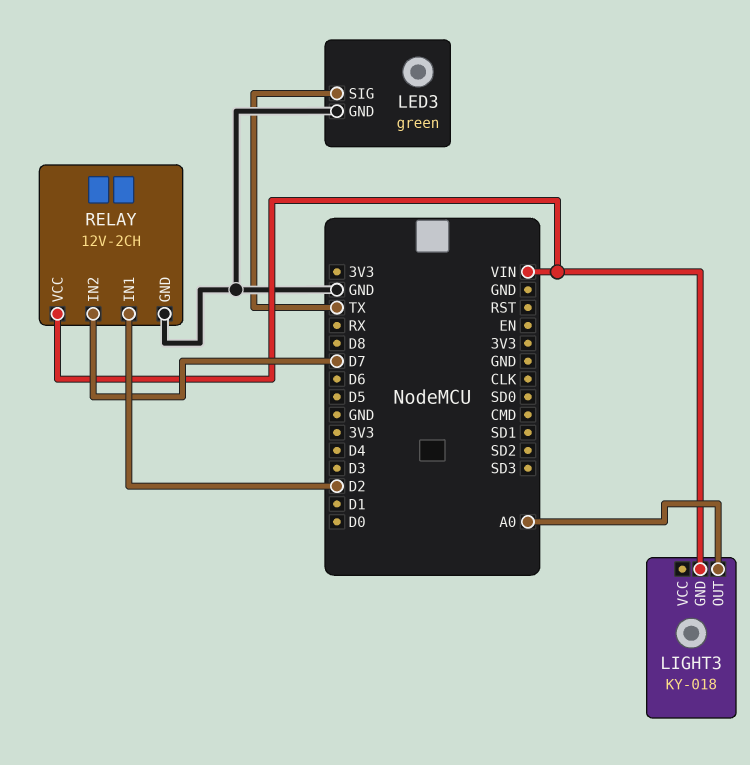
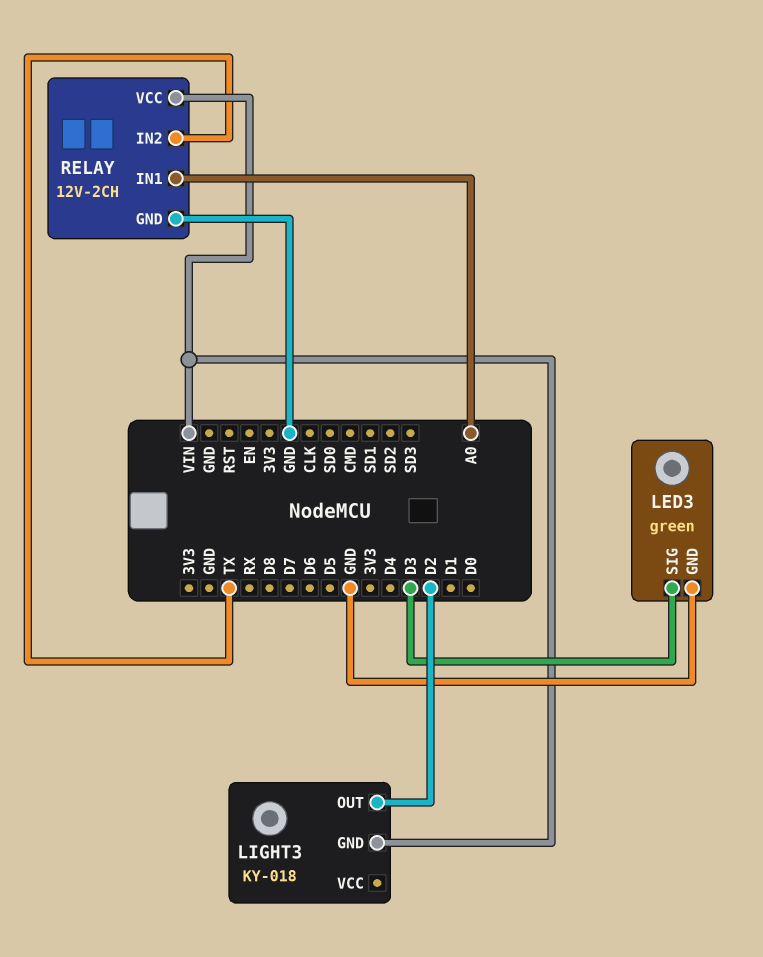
LED3 pin SIG: TX -> D3
LIGHT3 pin OUT: A0 -> D2
RELAY pin IN1: D2 -> A0
RELAY pin IN2: D7 -> TX

